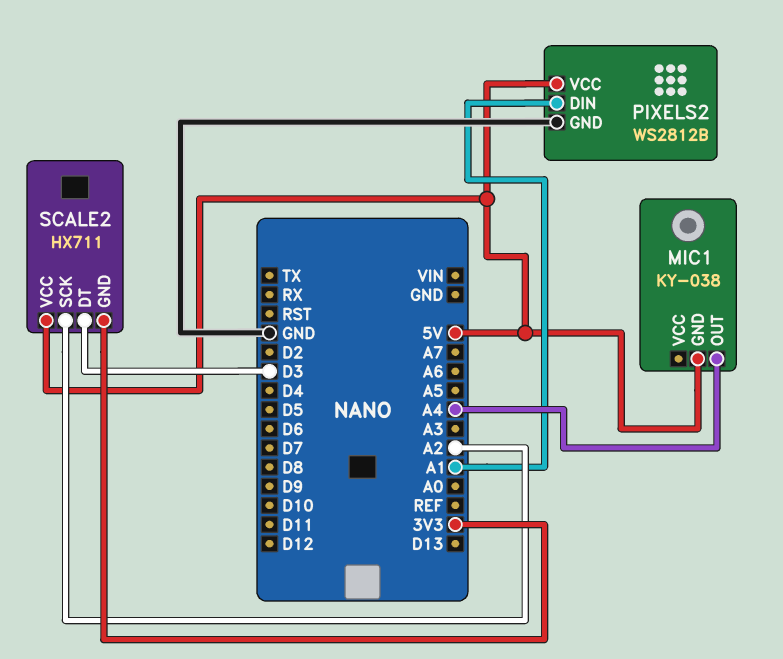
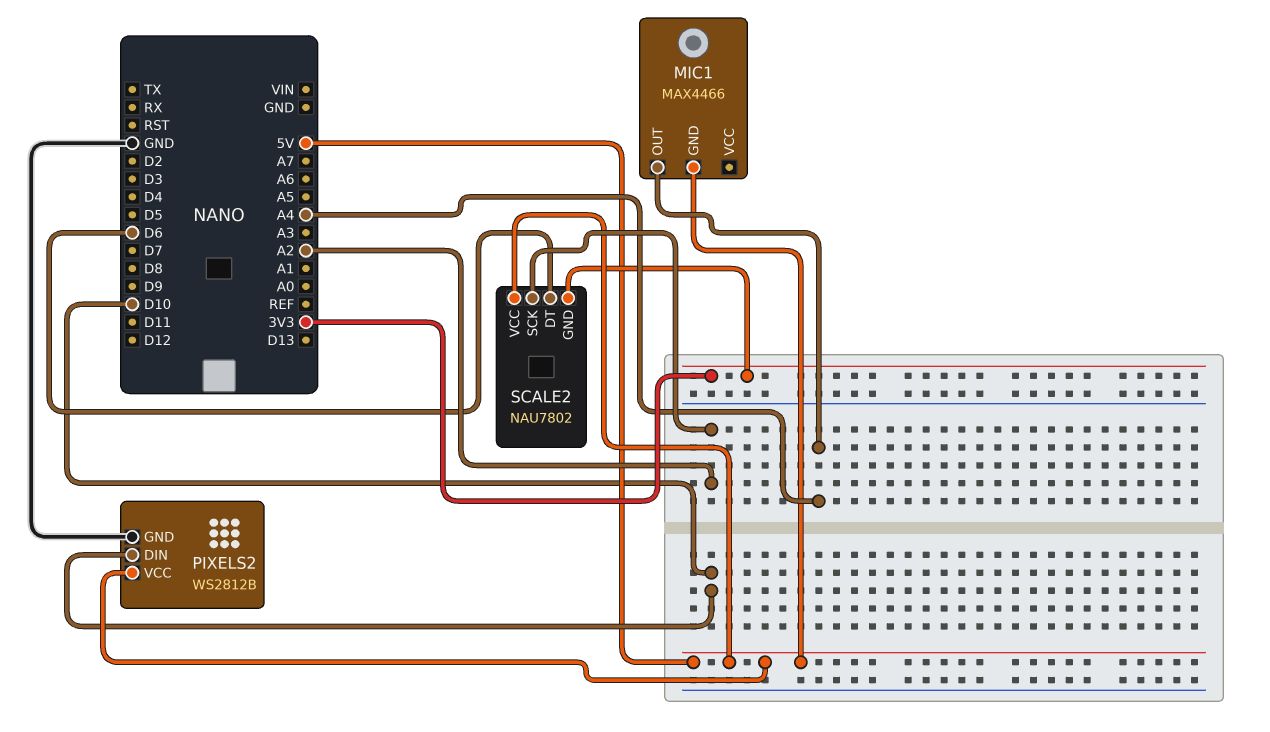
MIC1: KY-038 -> MAX4466
PIXELS2 pin DIN: A1 -> D10
SCALE2: HX711 -> NAU7802
SCALE2 pin DT: D3 -> D6

